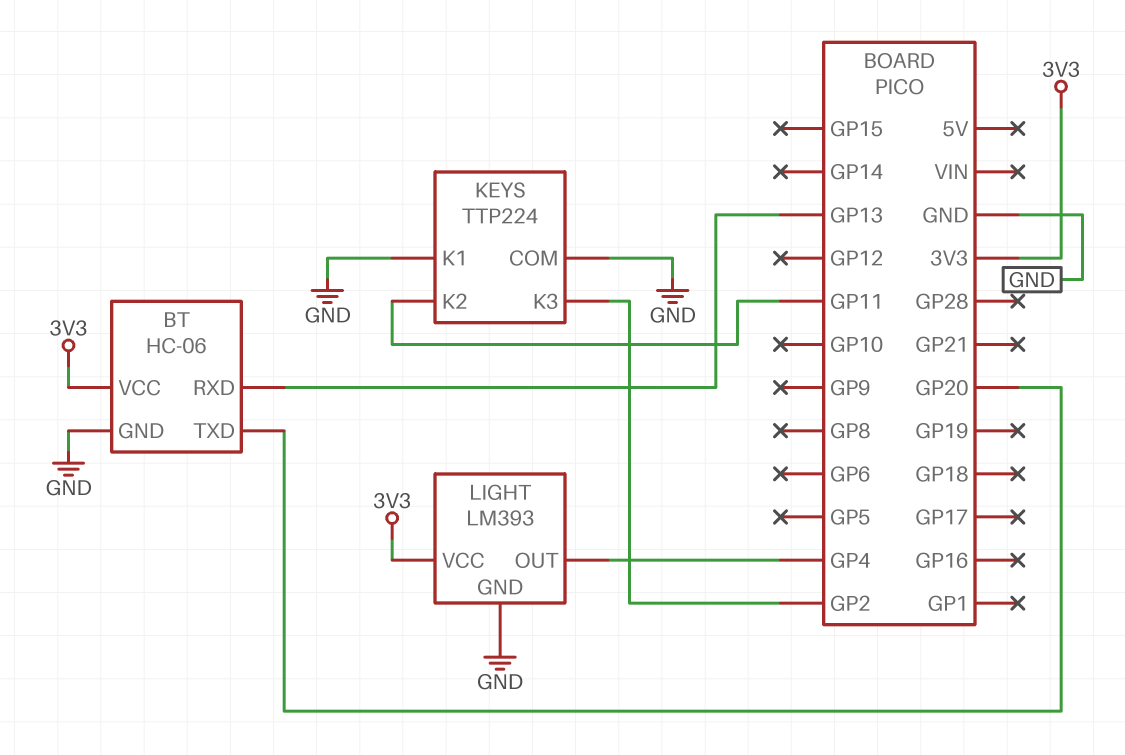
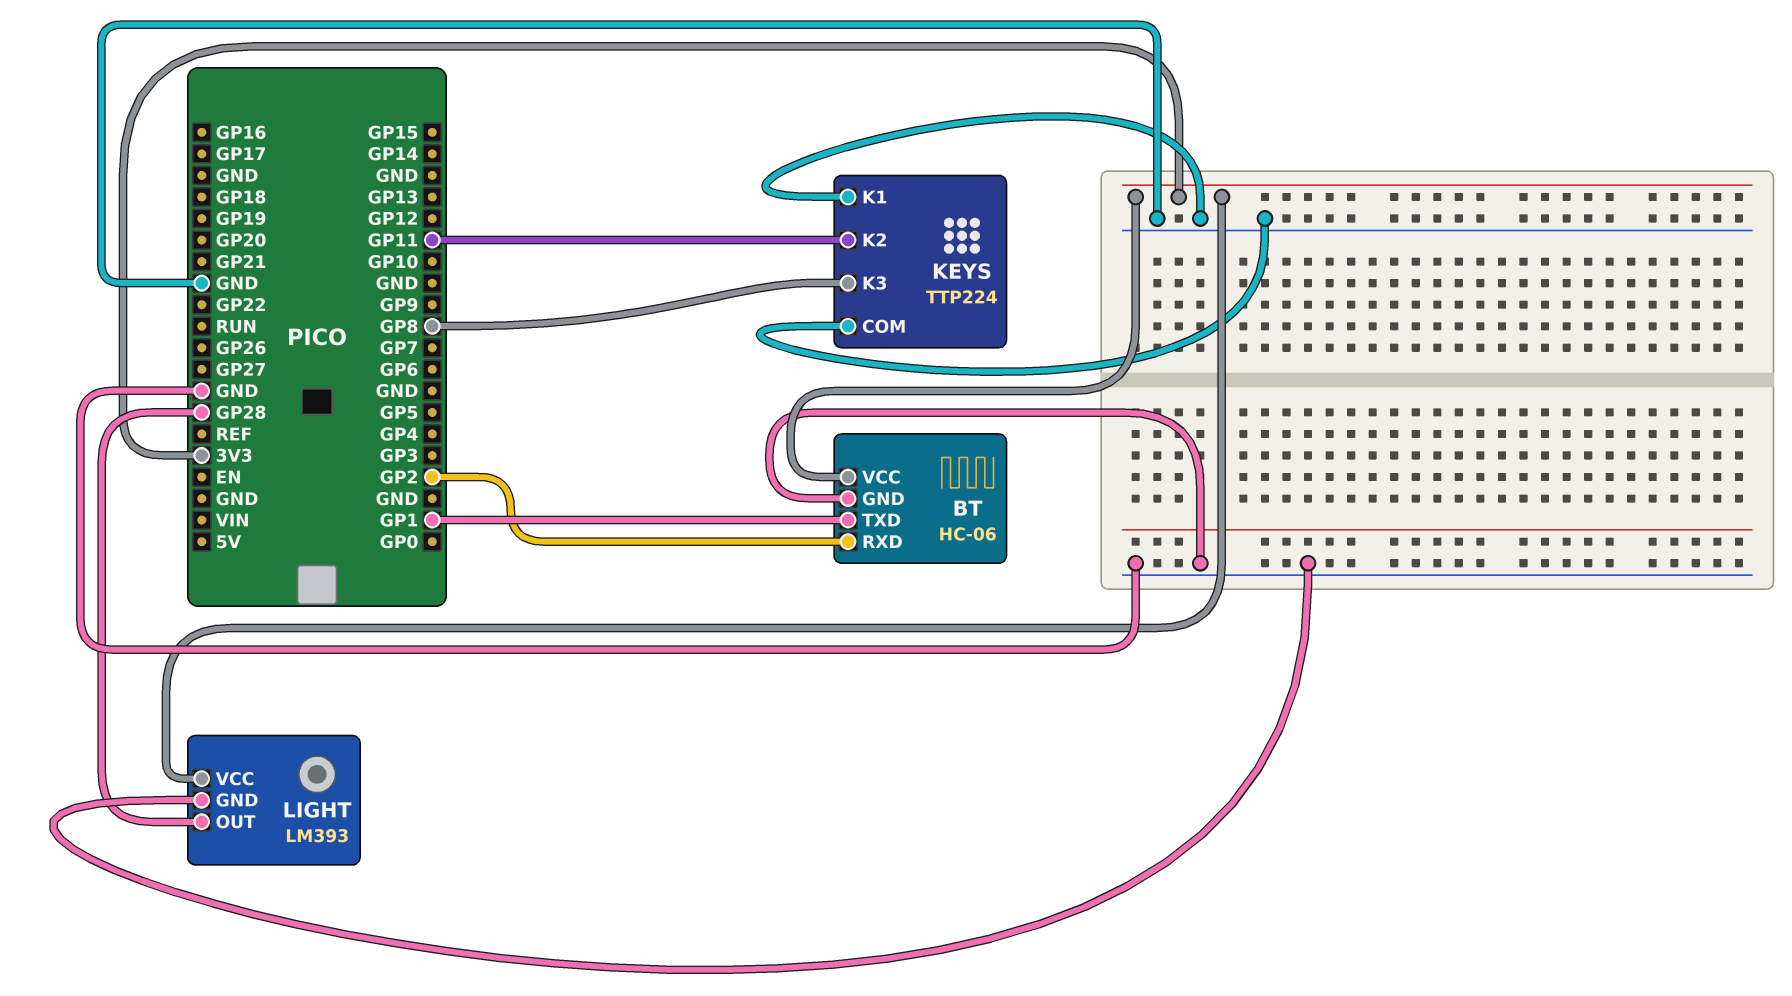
BT pin RXD: GP13 -> GP2
BT pin TXD: GP20 -> GP1
KEYS pin K3: GP2 -> GP8
LIGHT pin OUT: GP4 -> GP28

